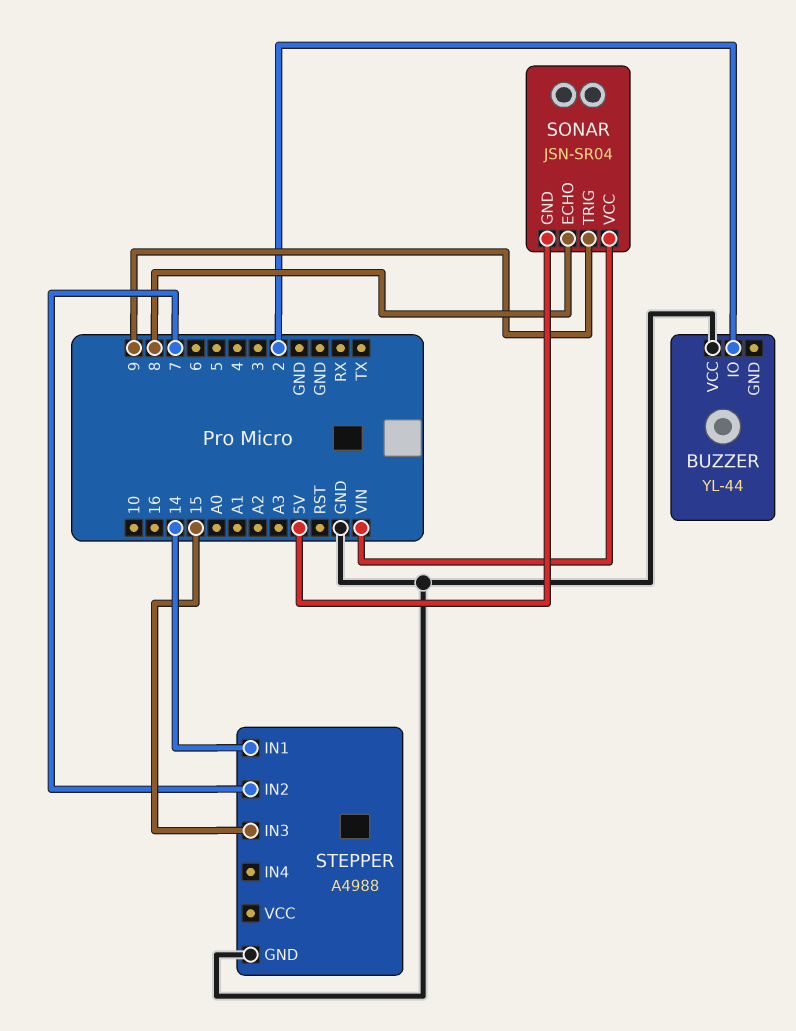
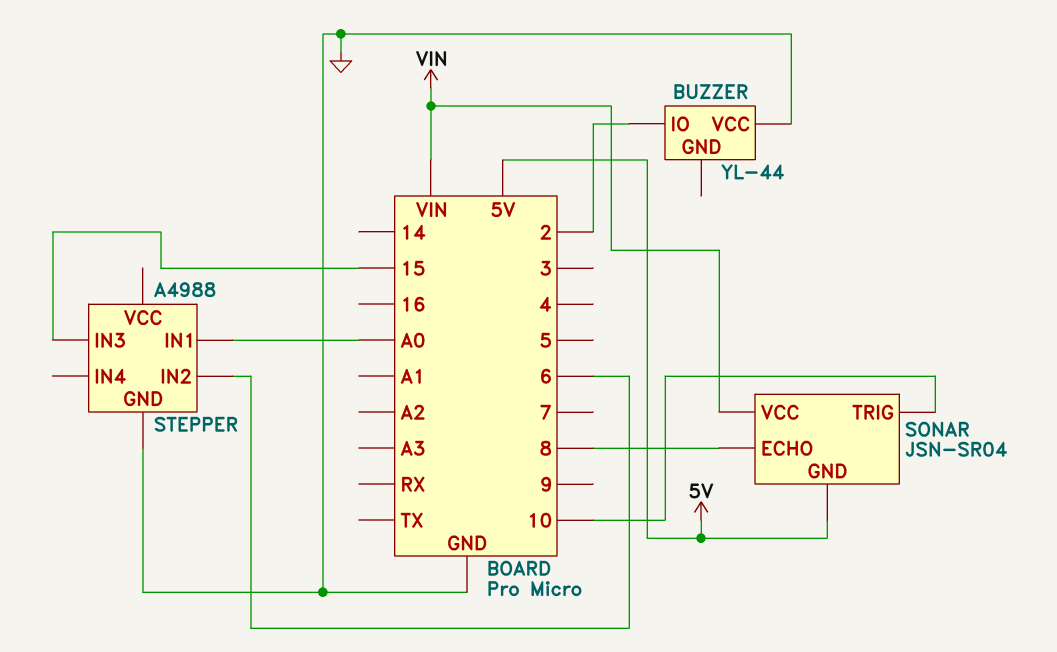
SONAR pin TRIG: 9 -> 10
STEPPER pin IN1: 14 -> A0
STEPPER pin IN2: 7 -> 6

